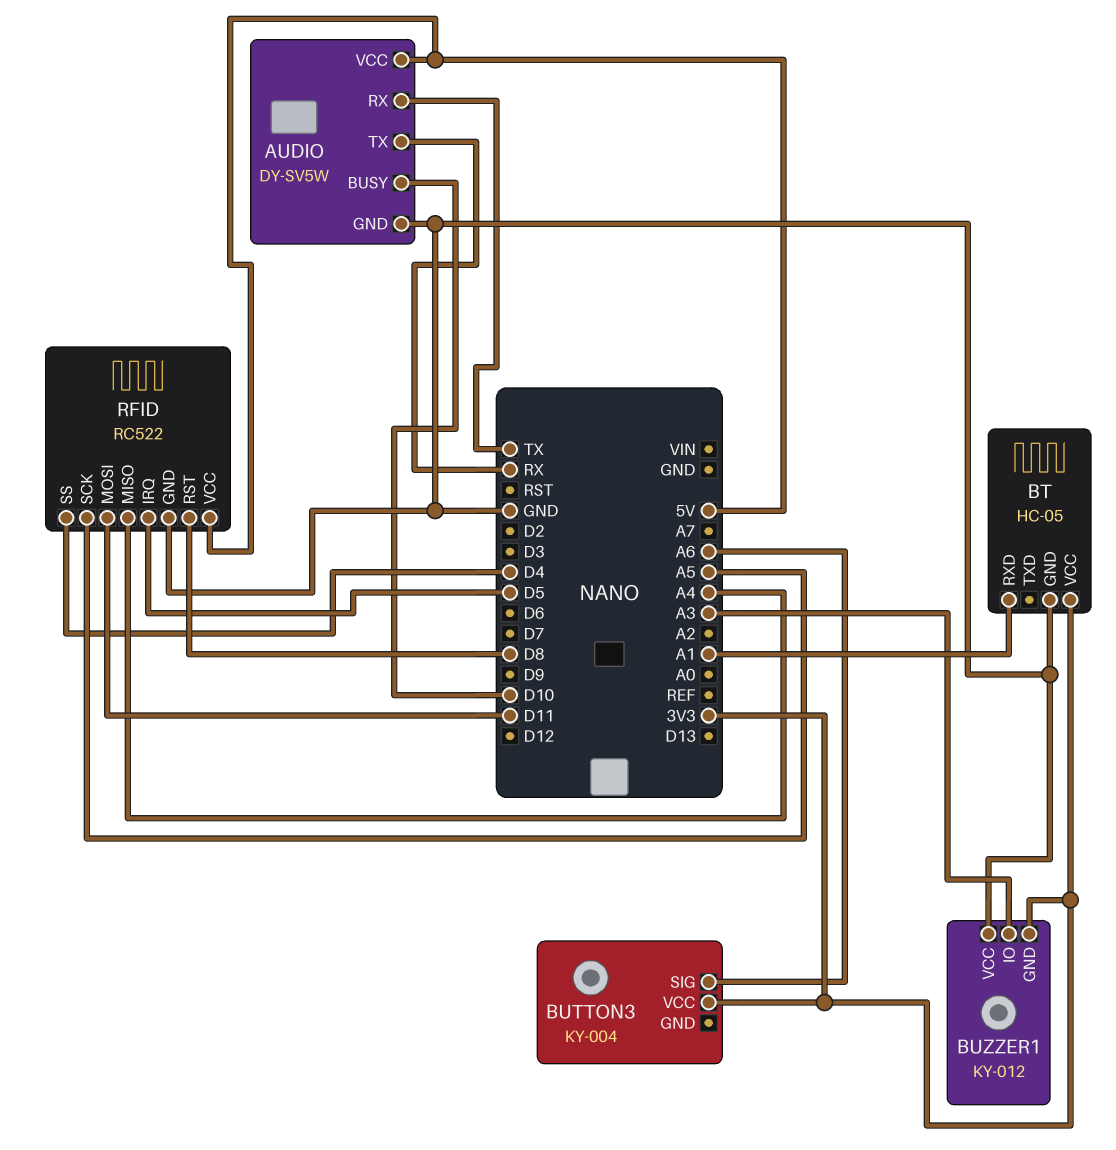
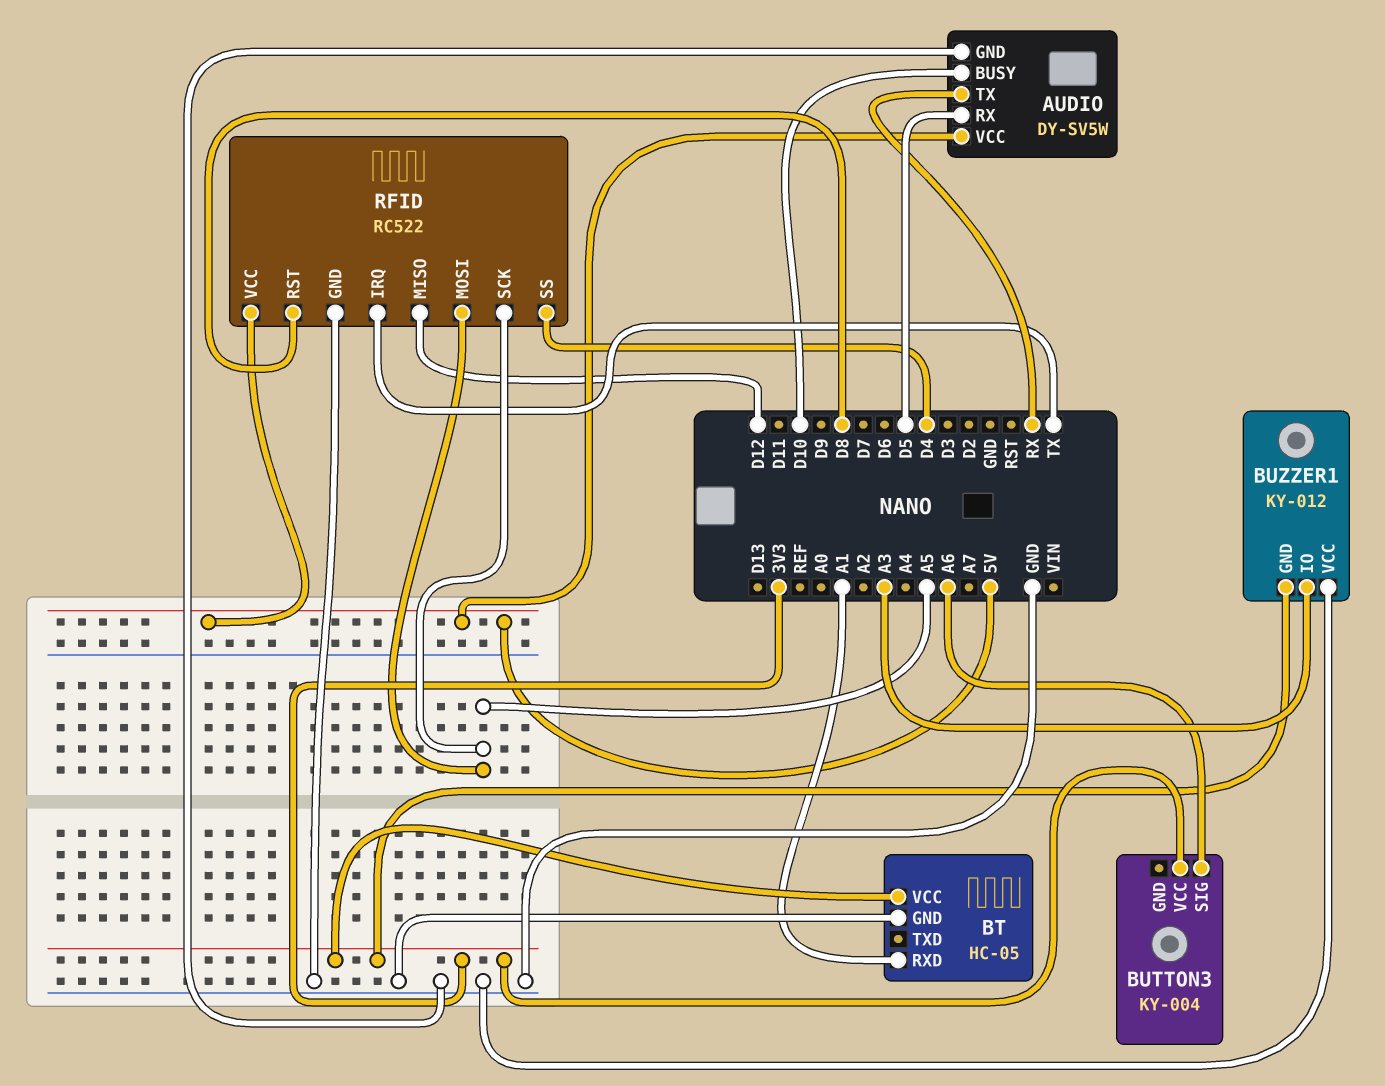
AUDIO pin RX: TX -> D5
RFID pin IRQ: D5 -> TX
RFID pin MISO: A4 -> D12
RFID pin MOSI: D11 -> A5

